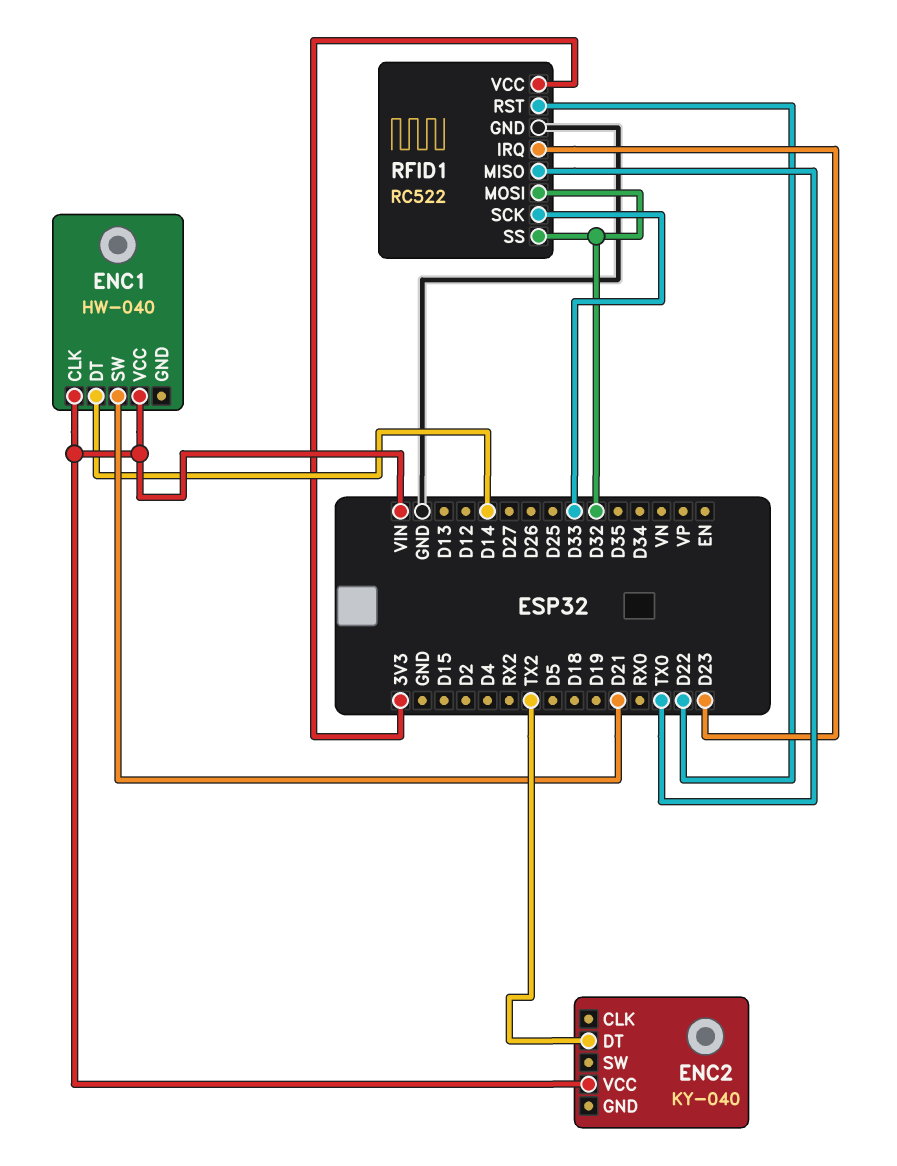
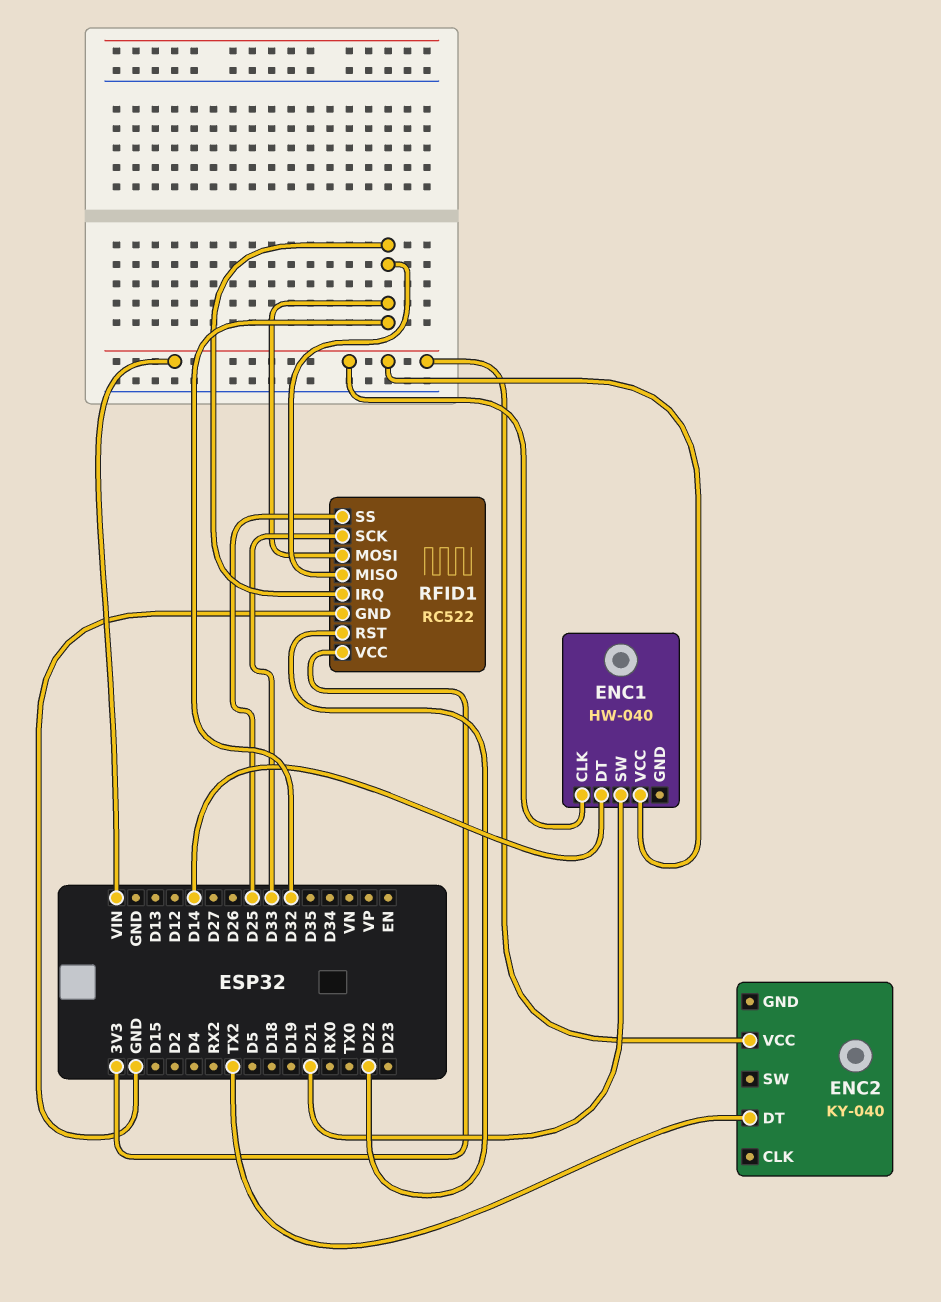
RFID1 pin IRQ: D23 -> D32
RFID1 pin MISO: TX0 -> D32
RFID1 pin SS: D32 -> D25

